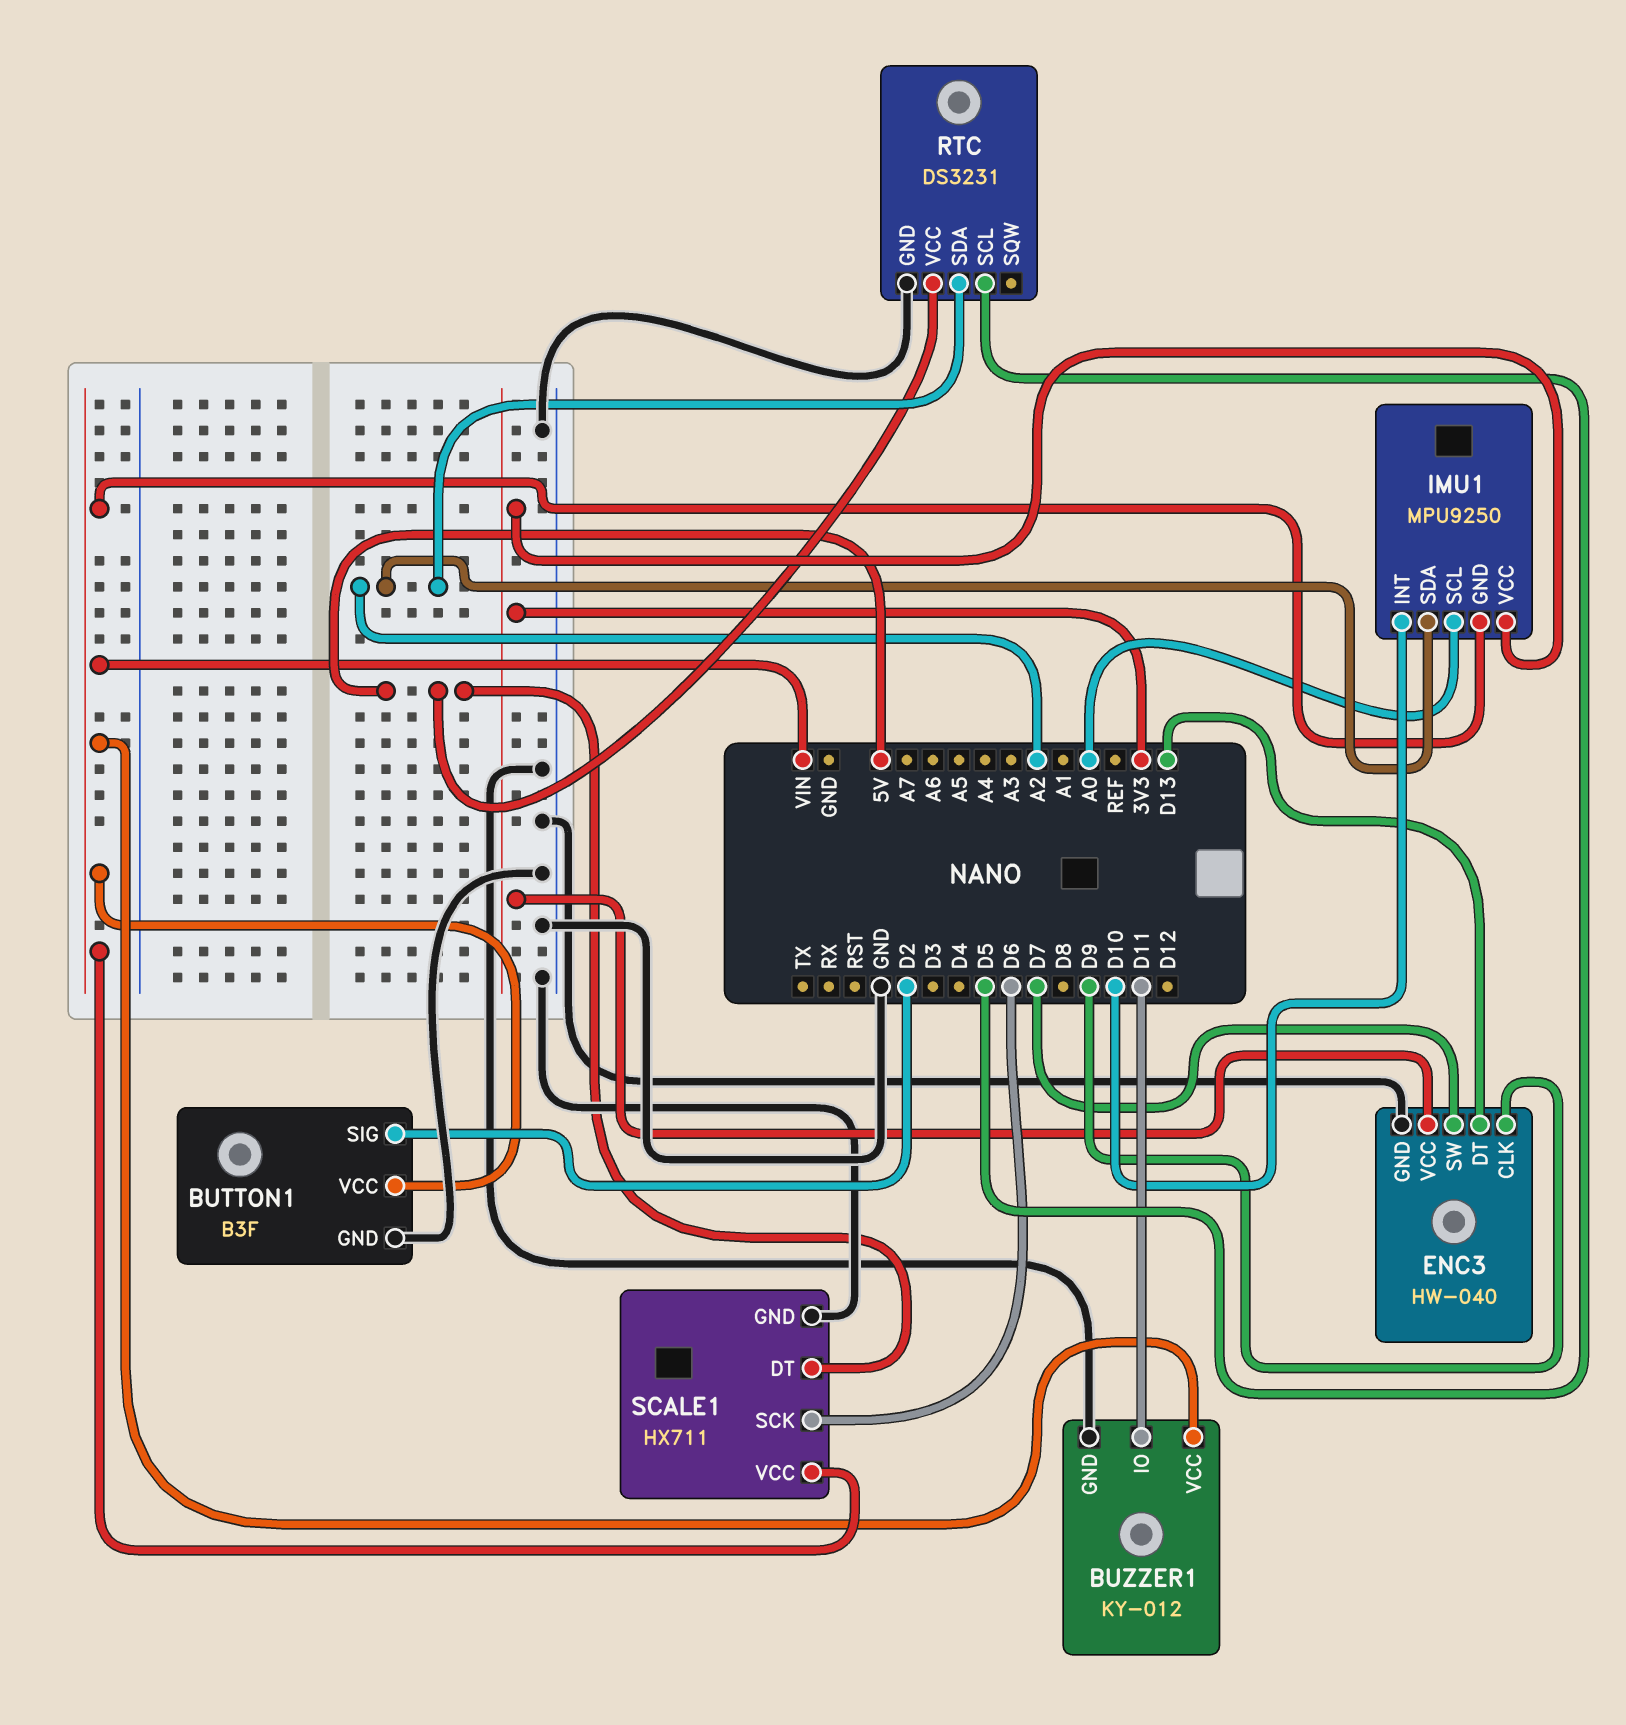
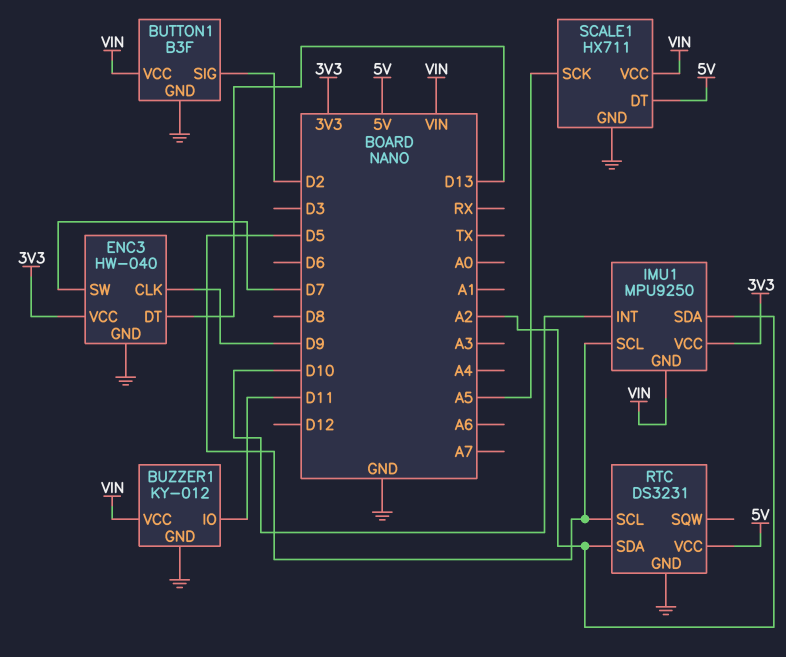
IMU1 pin SCL: A0 -> D5
SCALE1 pin SCK: D6 -> A5

